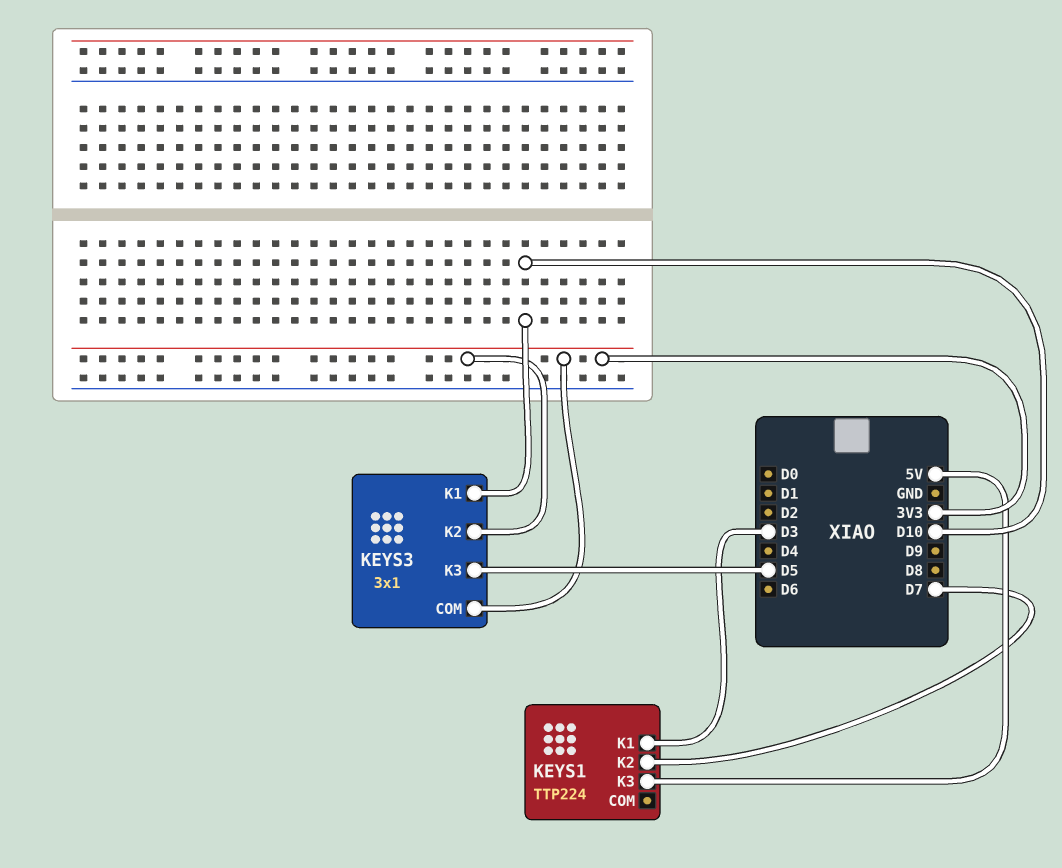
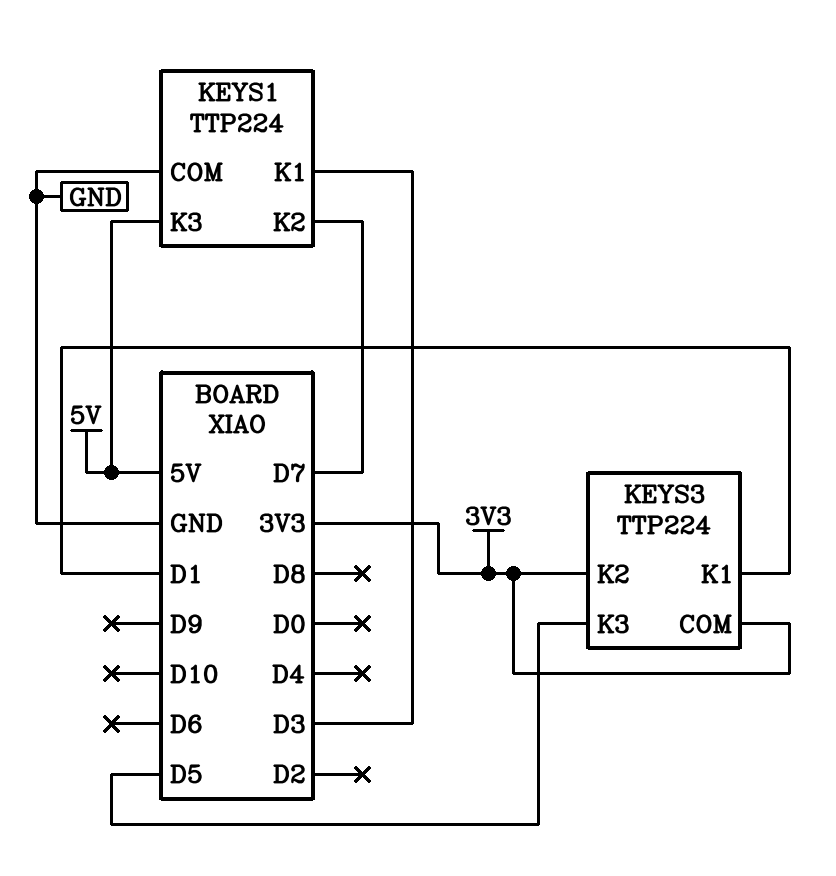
KEYS1 pin COM: none -> GND
KEYS3: 3x1 -> TTP224
KEYS3 pin K1: D10 -> D1

